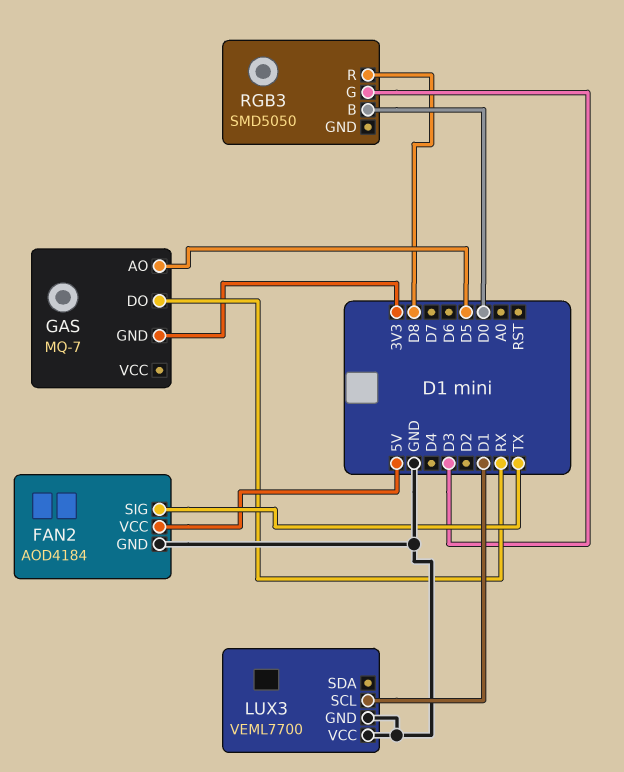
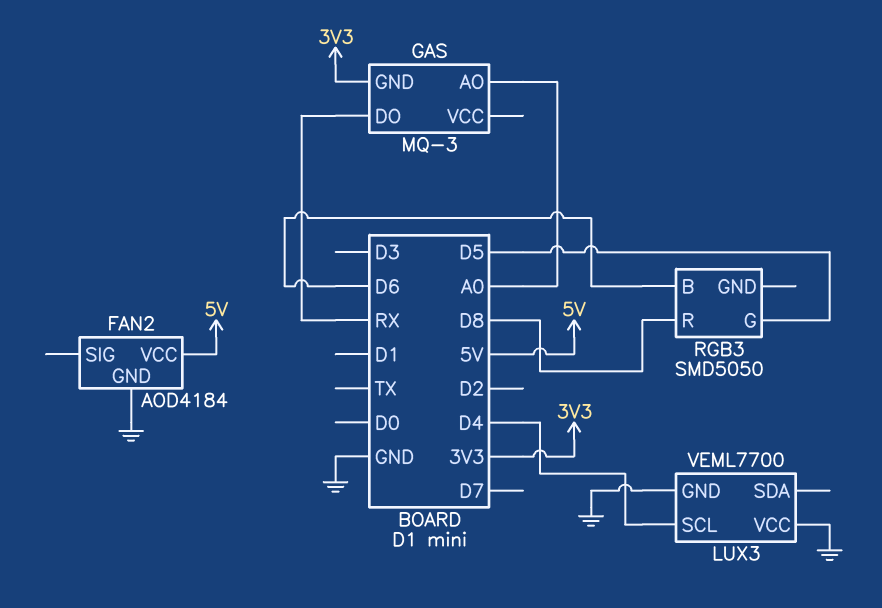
FAN2 pin SIG: TX -> none
GAS: MQ-7 -> MQ-3
GAS pin AO: D5 -> A0
LUX3 pin SCL: D1 -> D4
RGB3 pin B: D0 -> D6
RGB3 pin G: D3 -> D5

